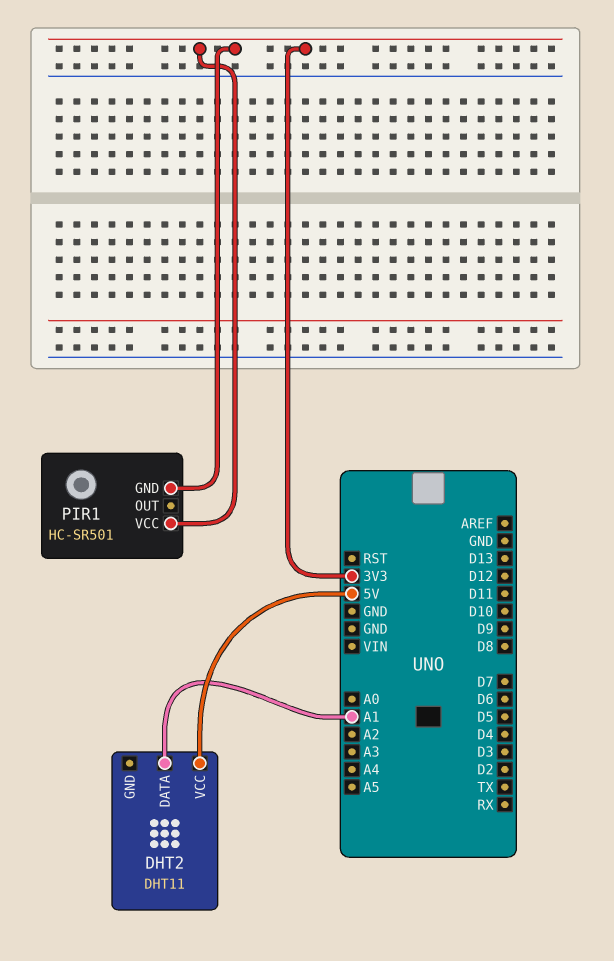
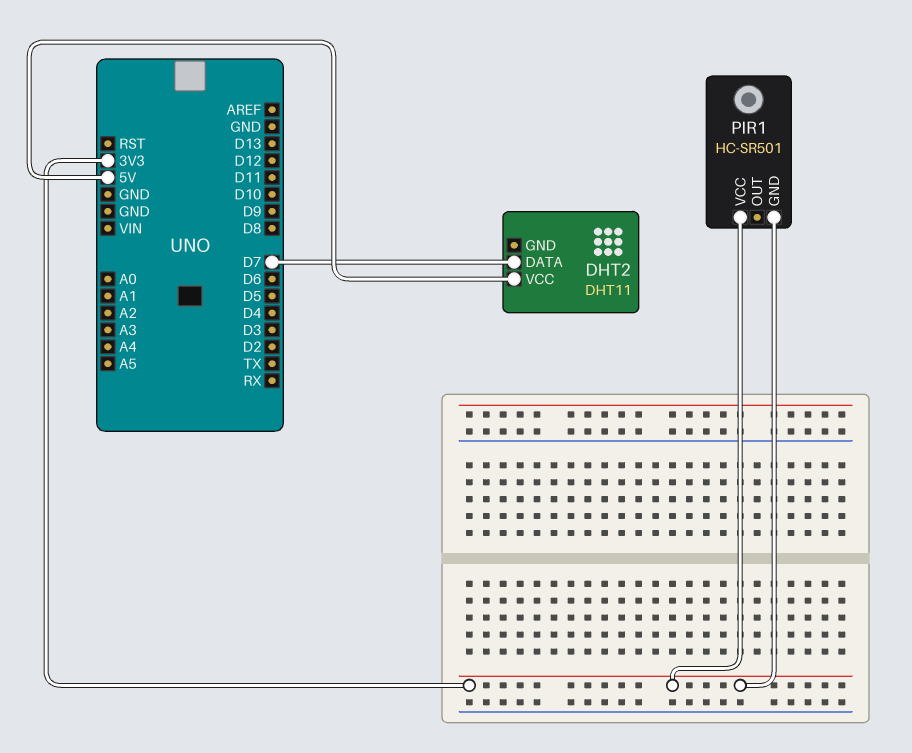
DHT2 pin DATA: A1 -> D7

